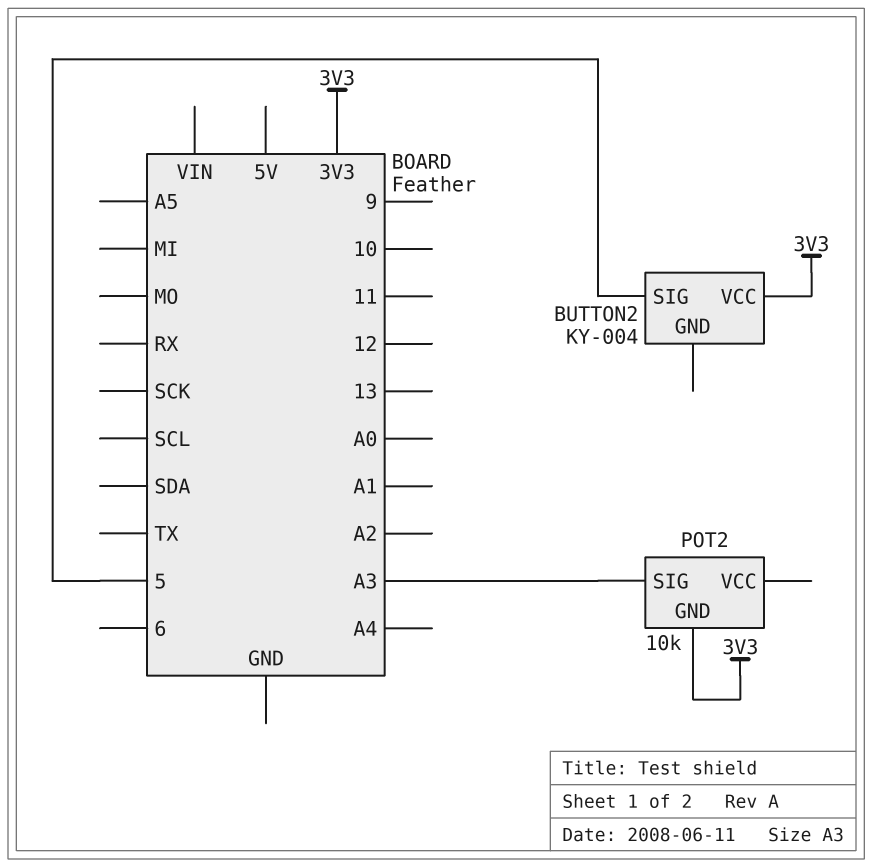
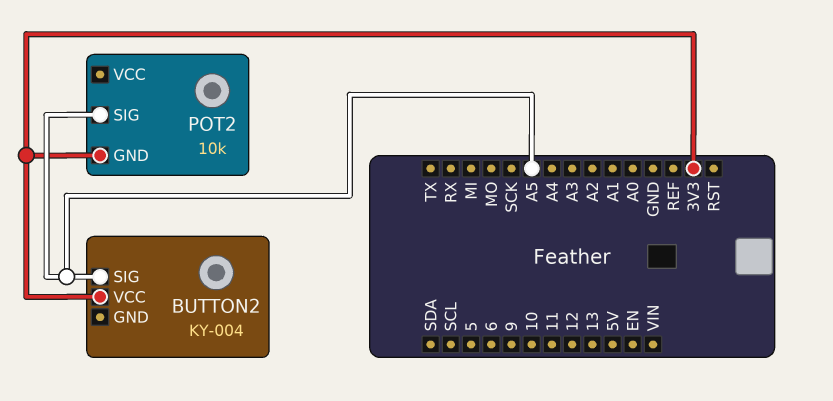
BUTTON2 pin SIG: 5 -> A5
POT2 pin SIG: A3 -> A5

